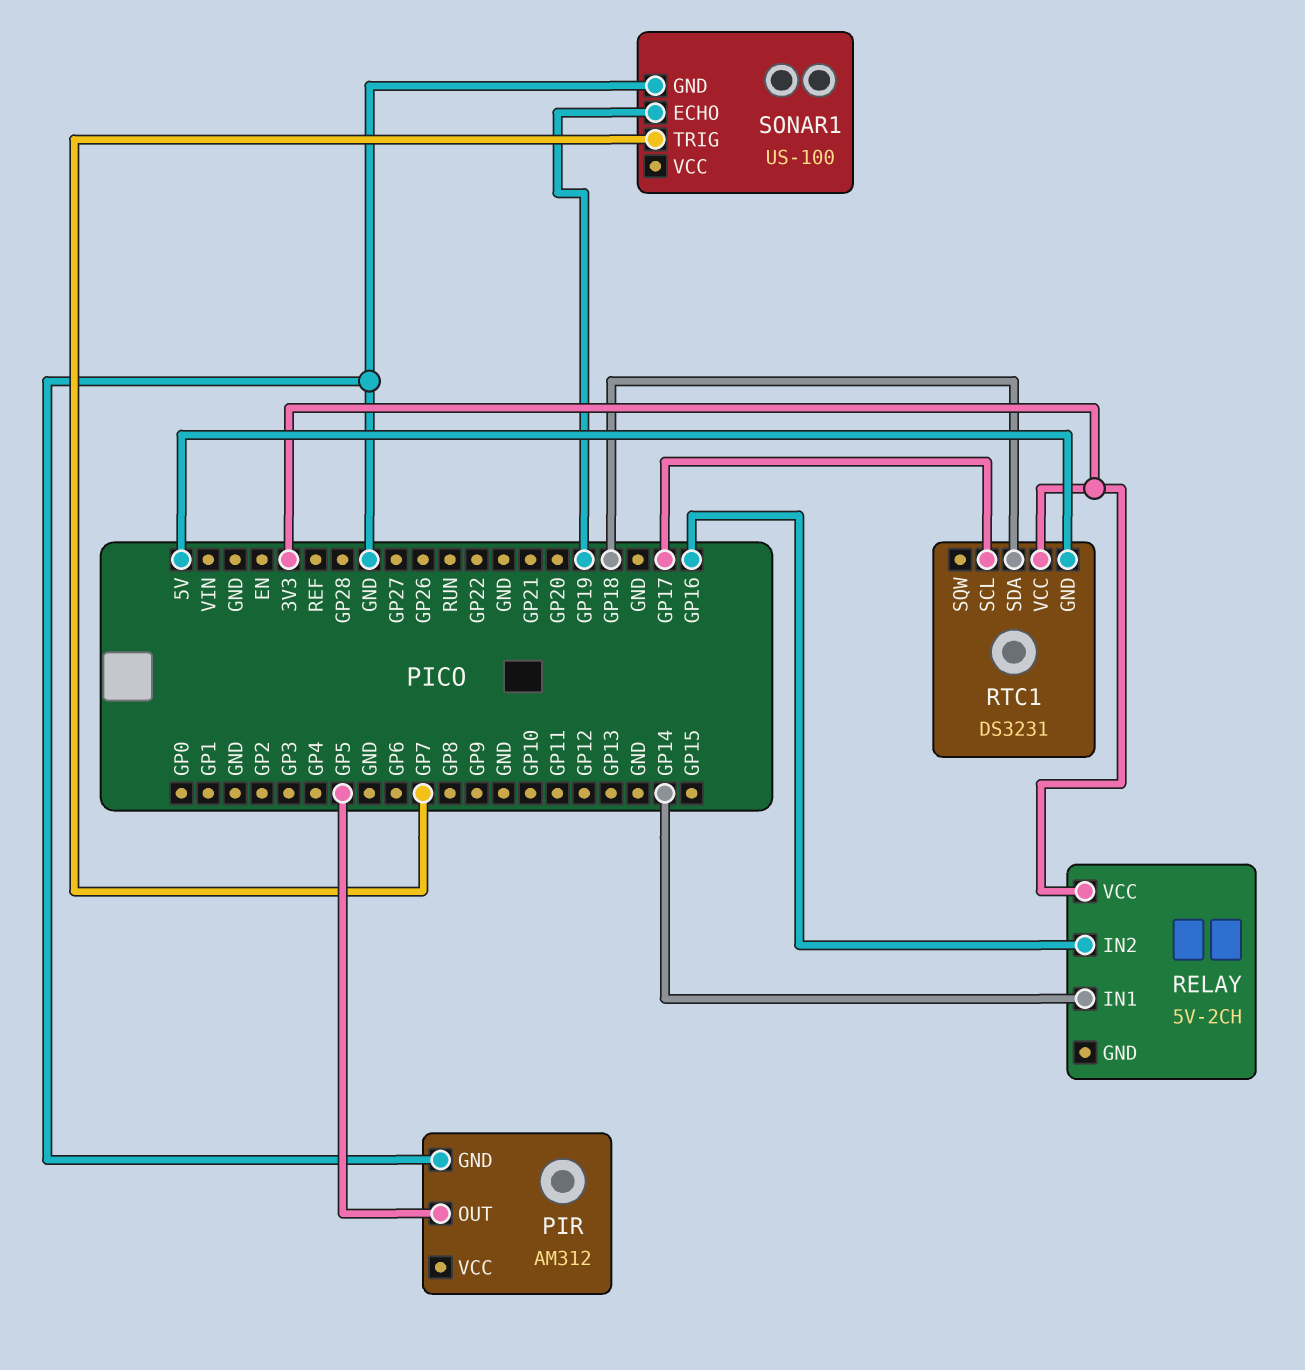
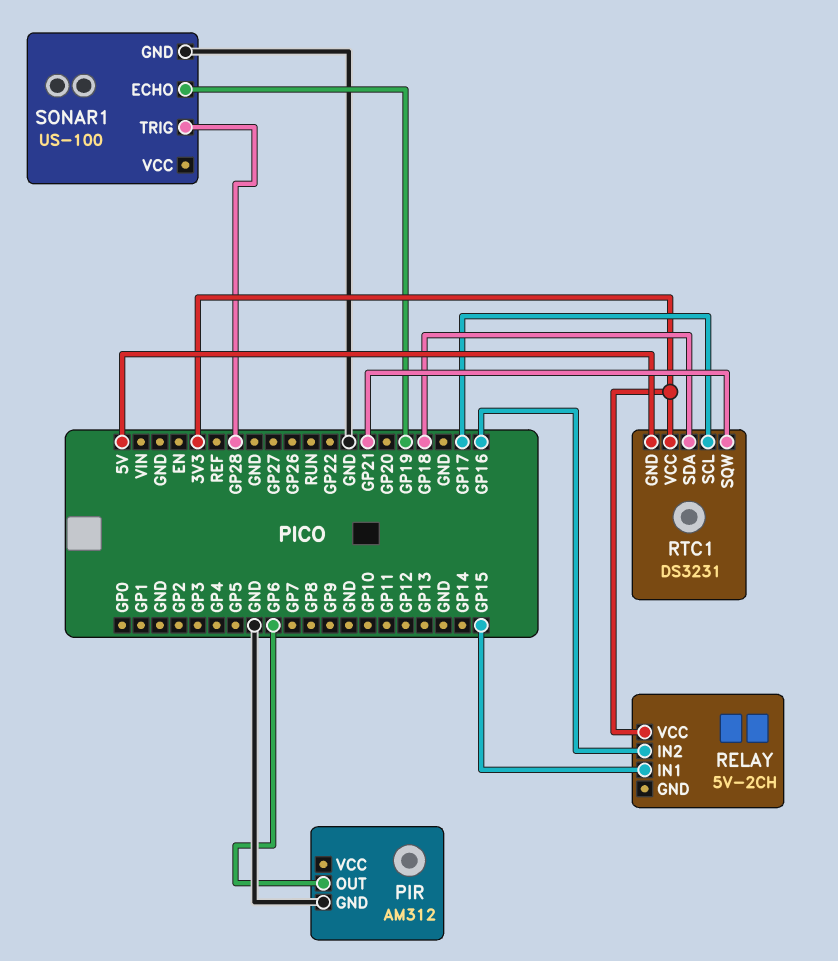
PIR pin OUT: GP5 -> GP6
RELAY pin IN1: GP14 -> GP15
RTC1 pin SQW: none -> GP21
SONAR1 pin TRIG: GP7 -> GP28

